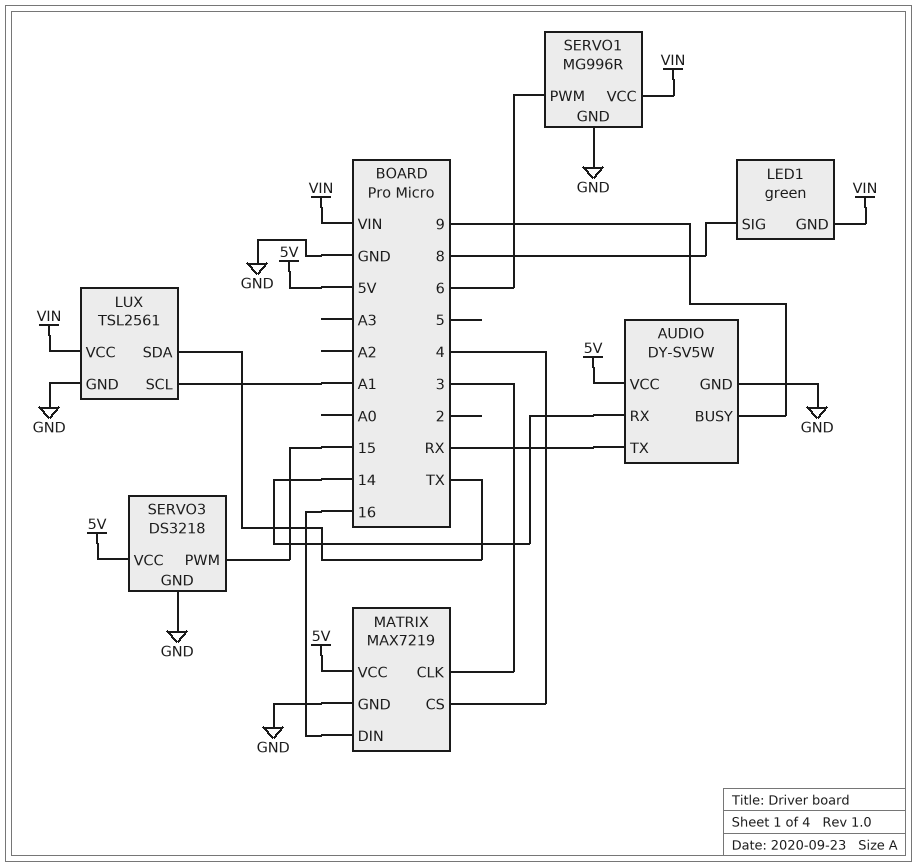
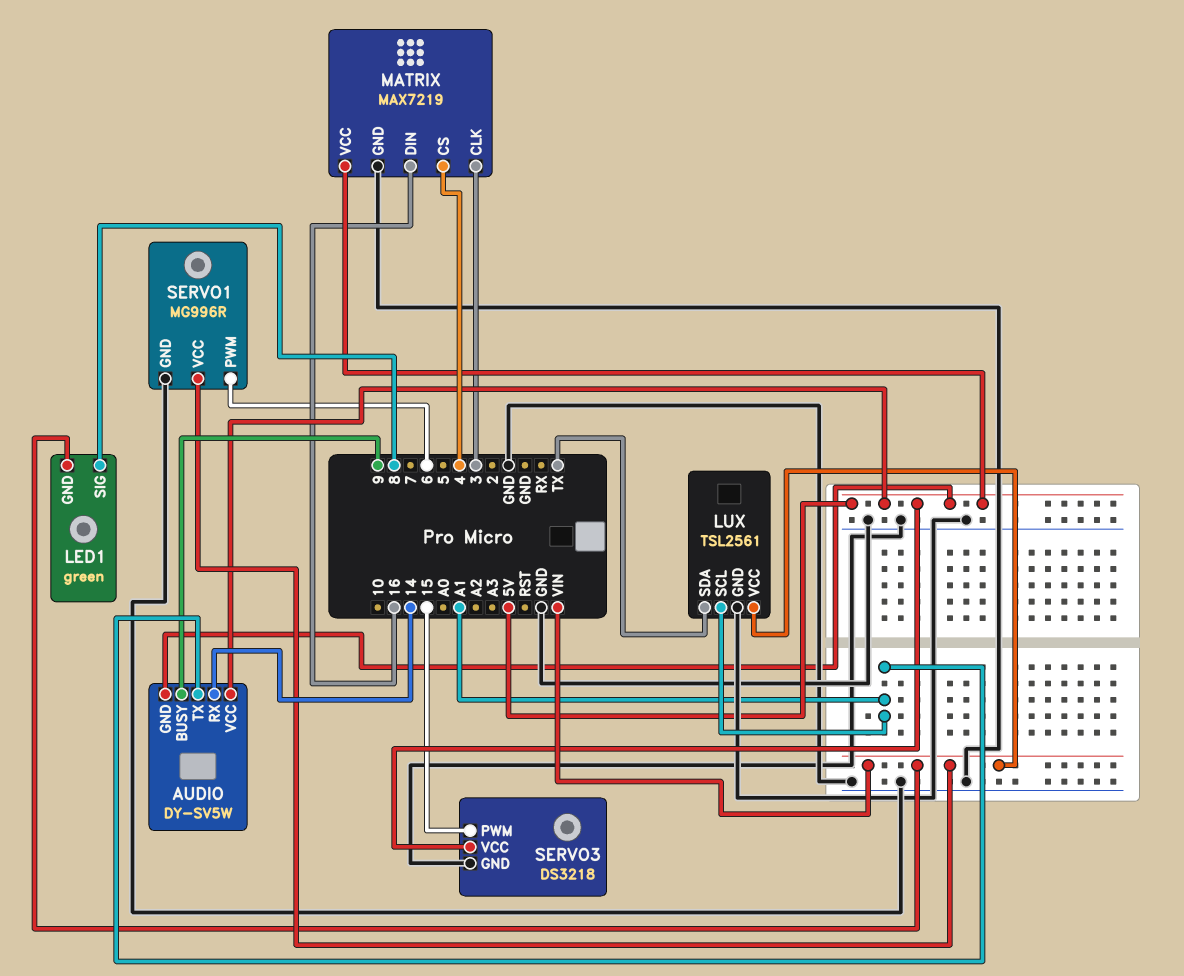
AUDIO pin GND: GND -> 5V
AUDIO pin TX: RX -> A1

